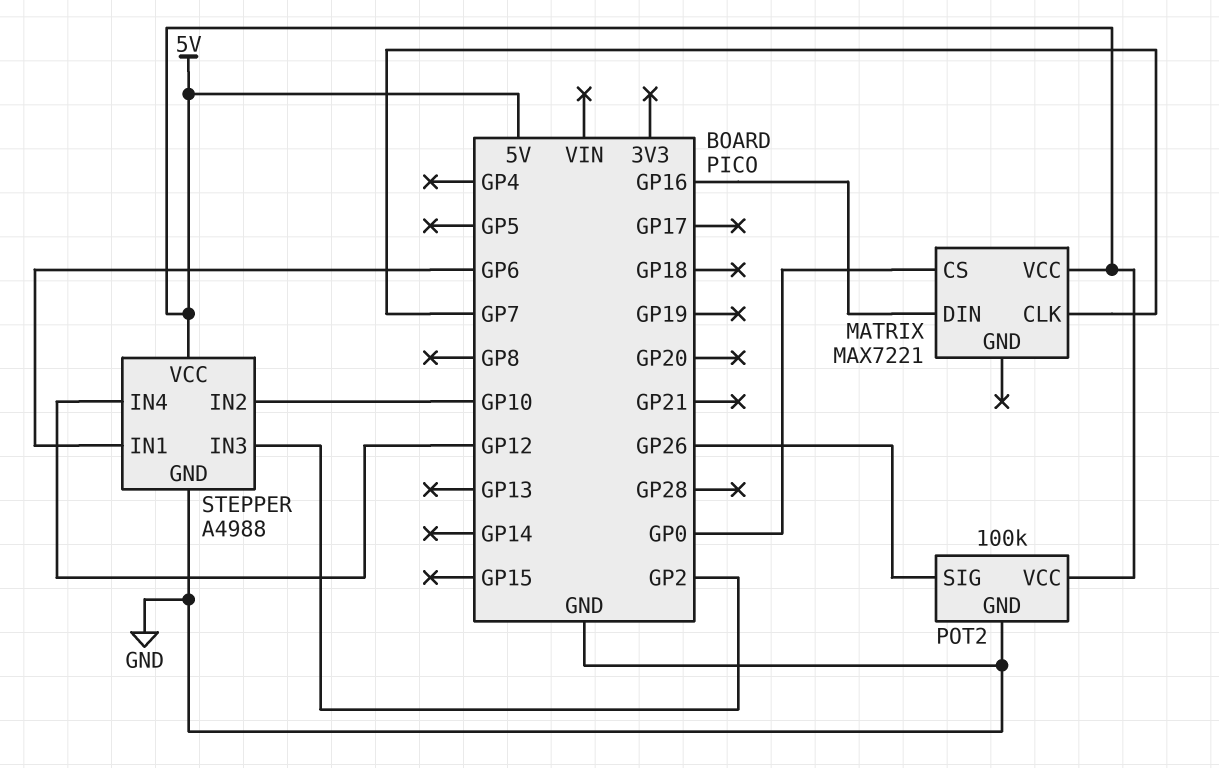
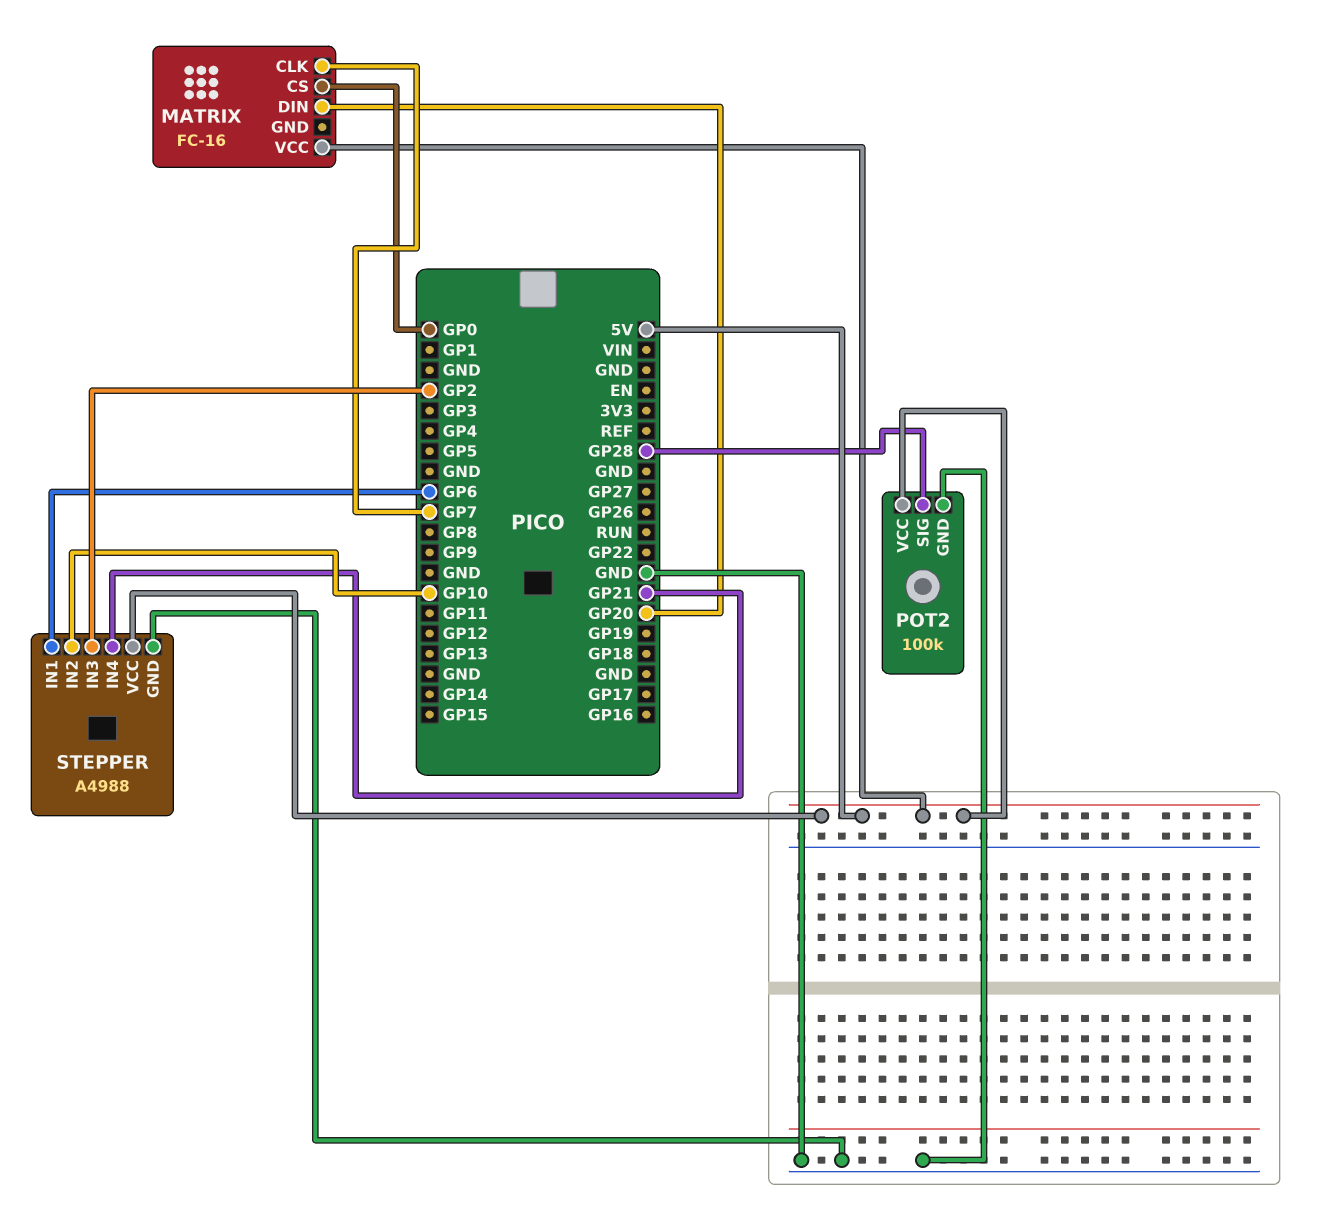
MATRIX: MAX7221 -> FC-16
MATRIX pin DIN: GP16 -> GP20
POT2 pin SIG: GP26 -> GP28
STEPPER pin IN4: GP12 -> GP21

